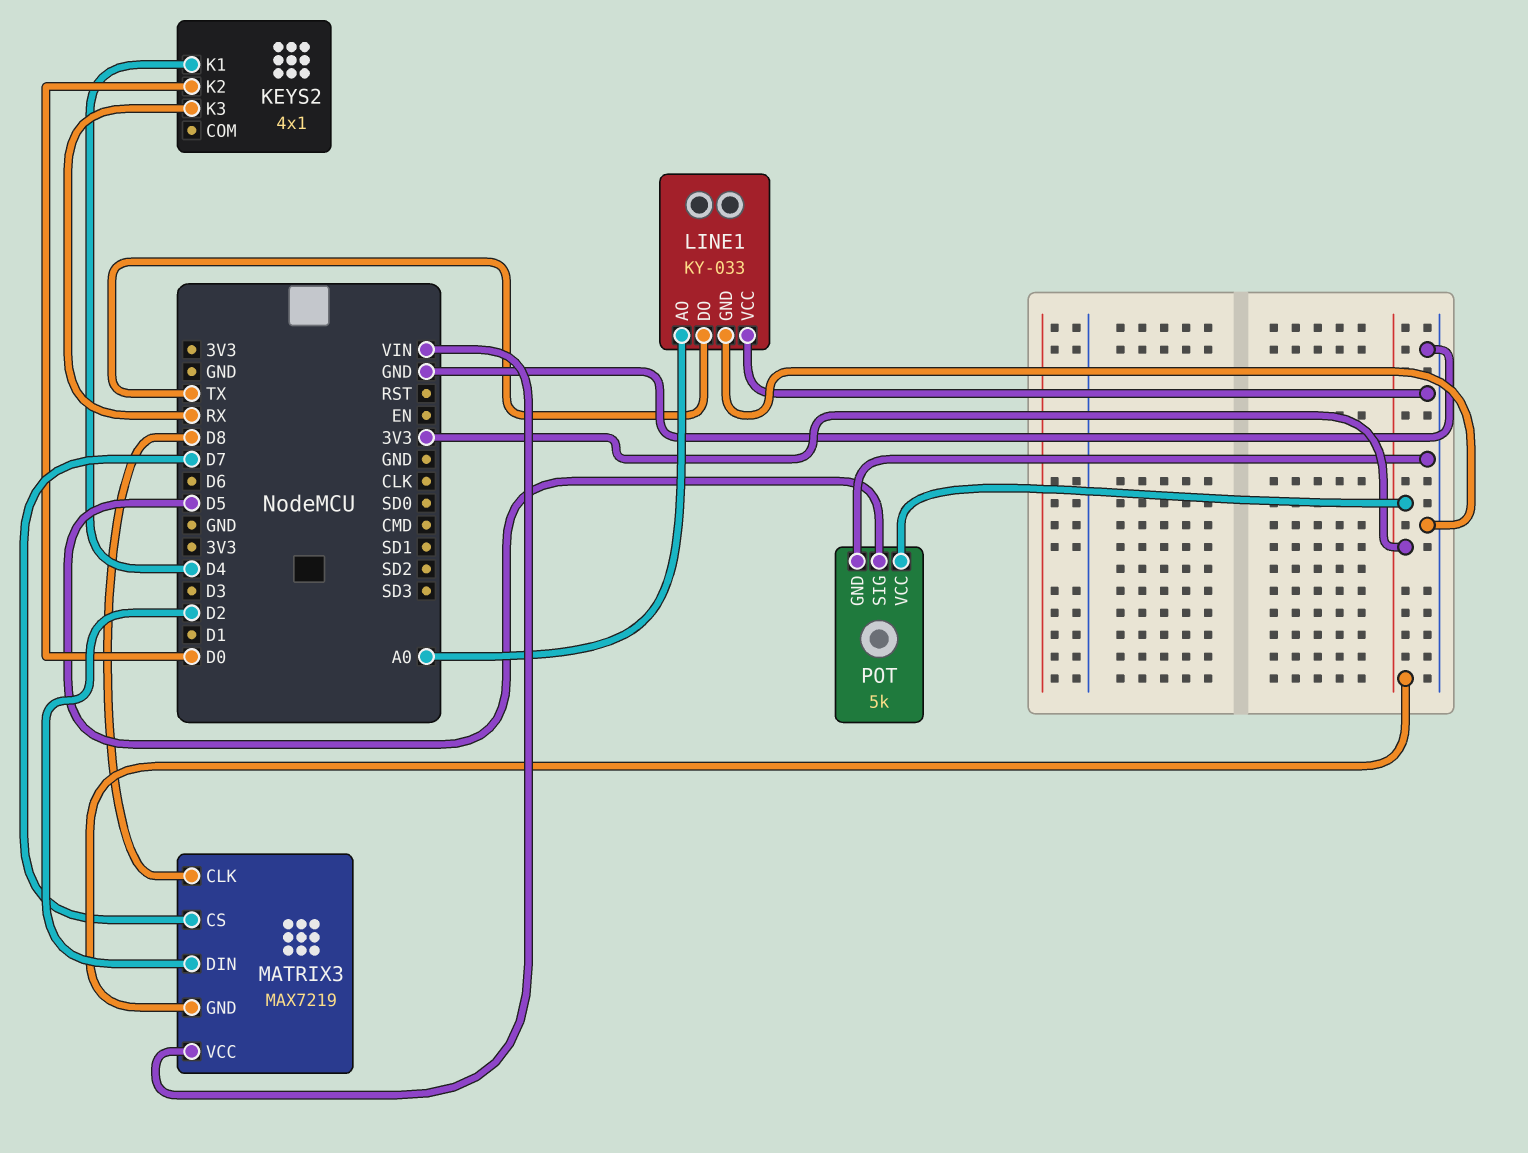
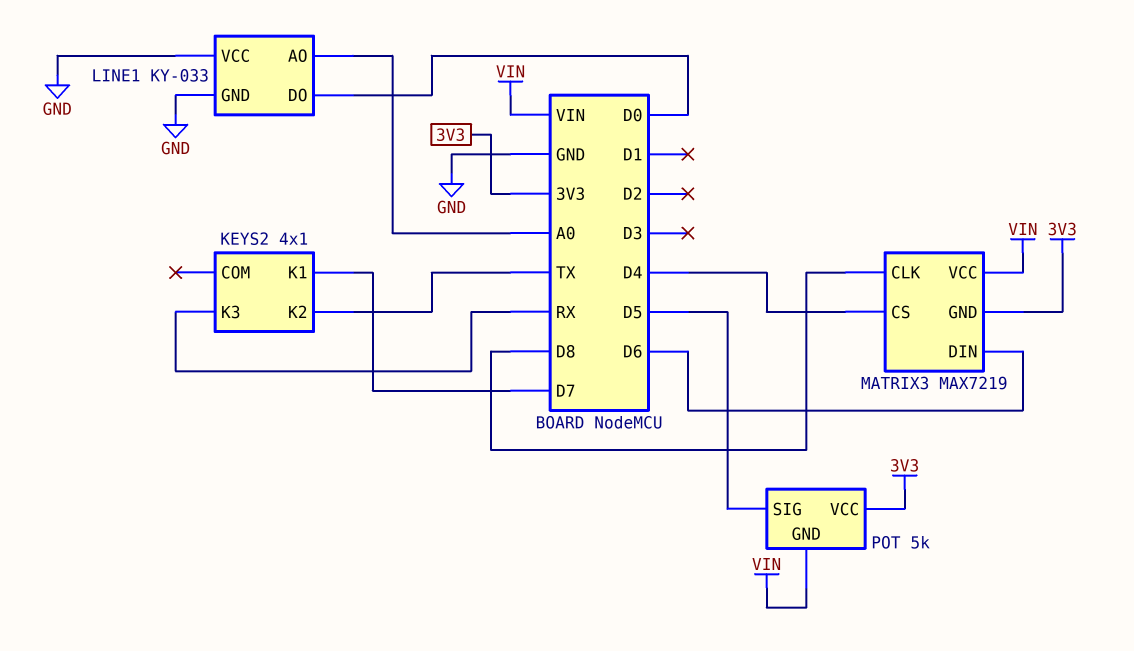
KEYS2 pin K1: D4 -> D7
KEYS2 pin K2: D0 -> TX
LINE1 pin DO: TX -> D0
MATRIX3 pin CS: D7 -> D4
MATRIX3 pin DIN: D2 -> D6
POT pin GND: GND -> VIN

